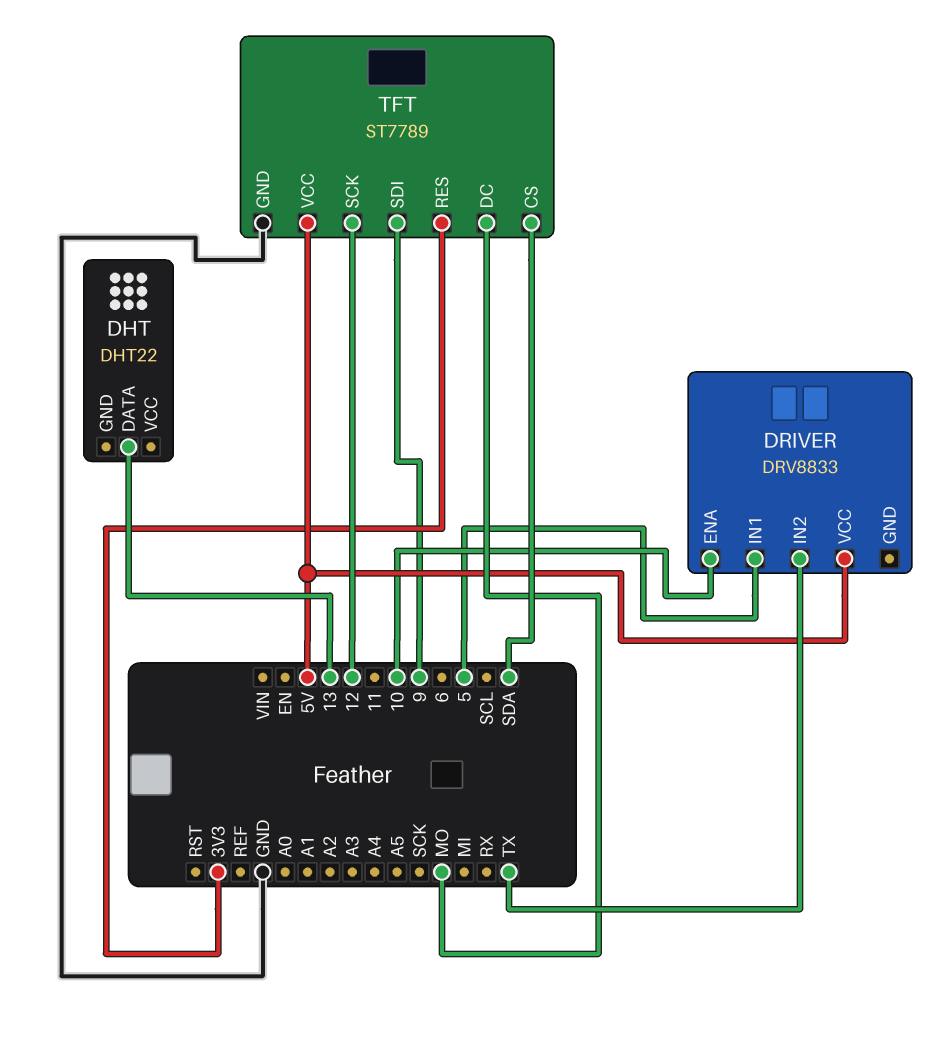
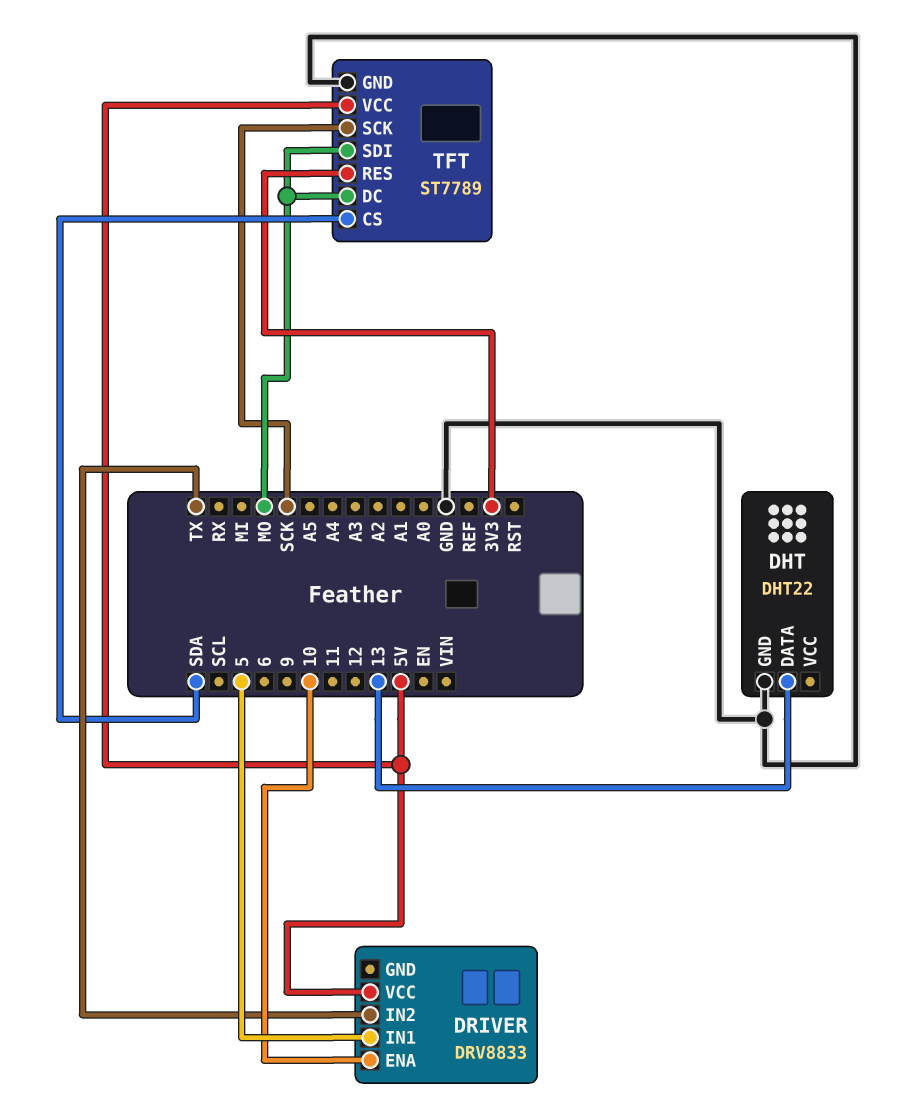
DHT pin GND: none -> GND
TFT pin SCK: 12 -> SCK
TFT pin SDI: 9 -> MO

